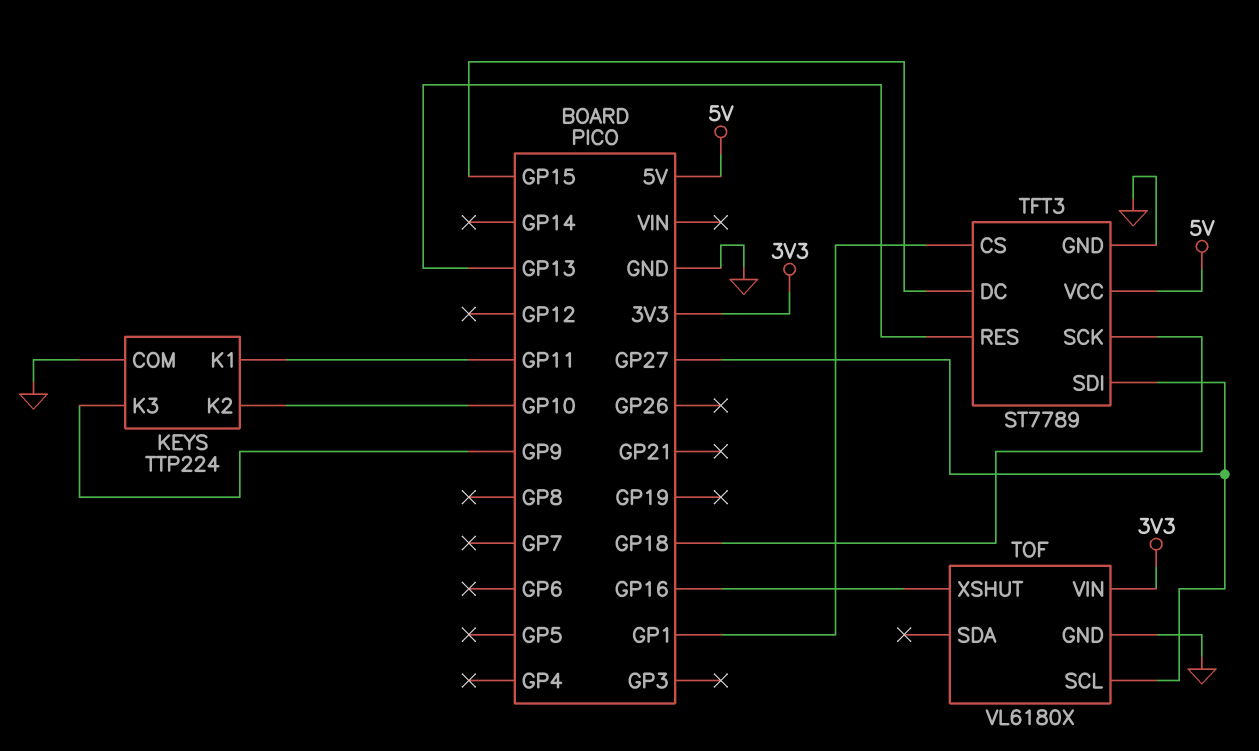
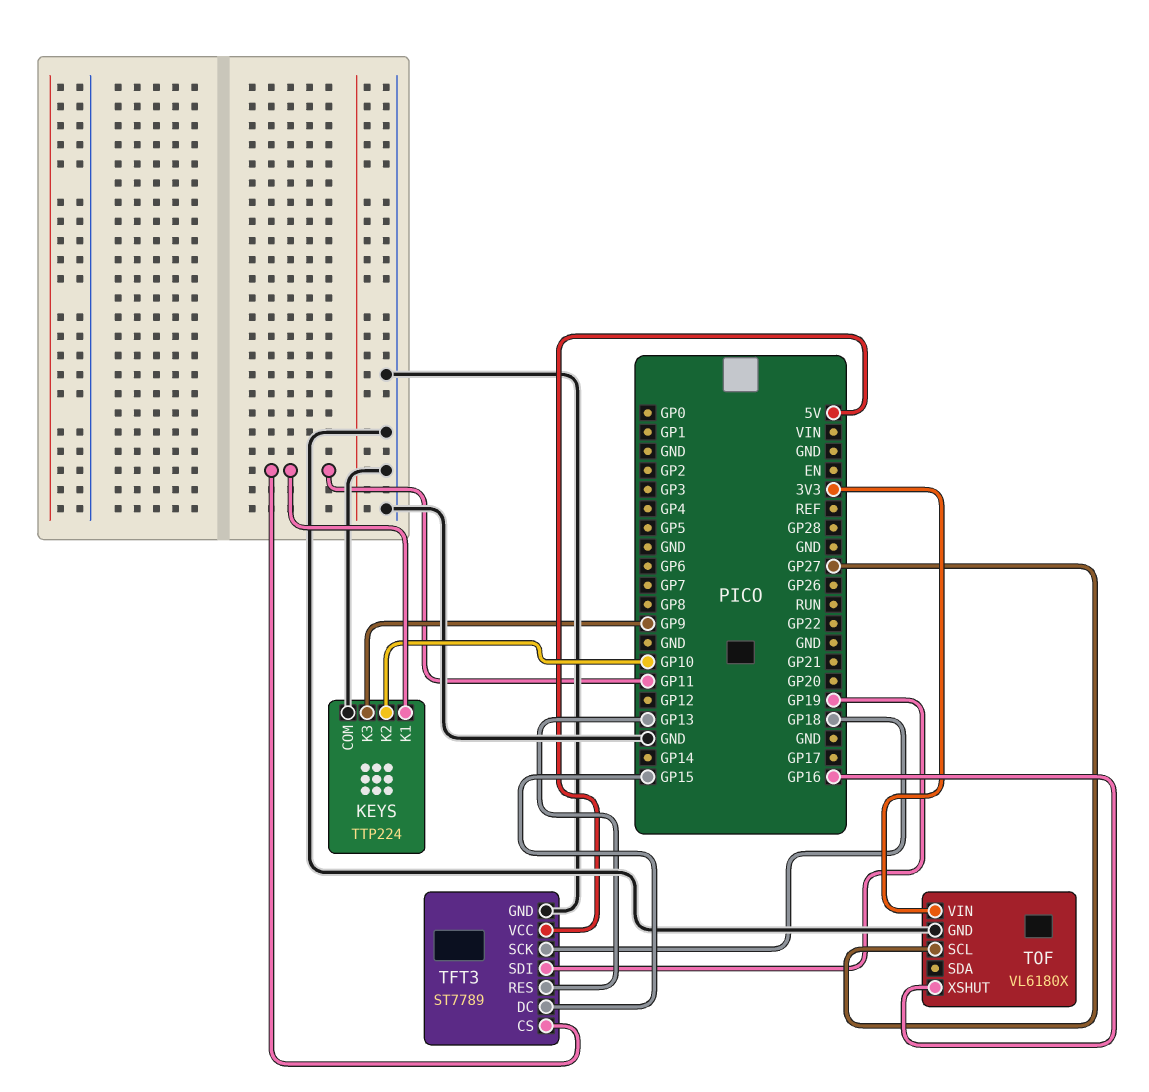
TFT3 pin CS: GP1 -> GP11
TFT3 pin SDI: GP27 -> GP19

